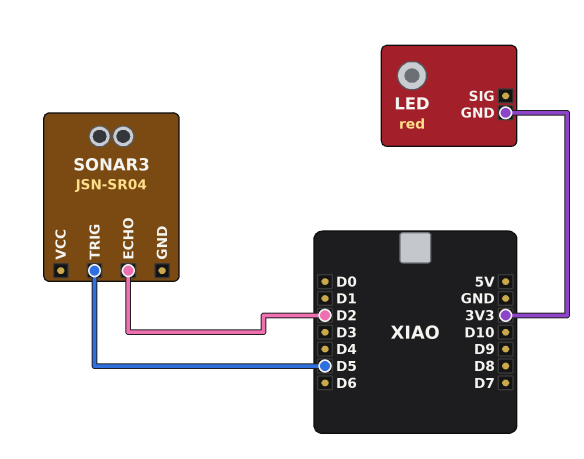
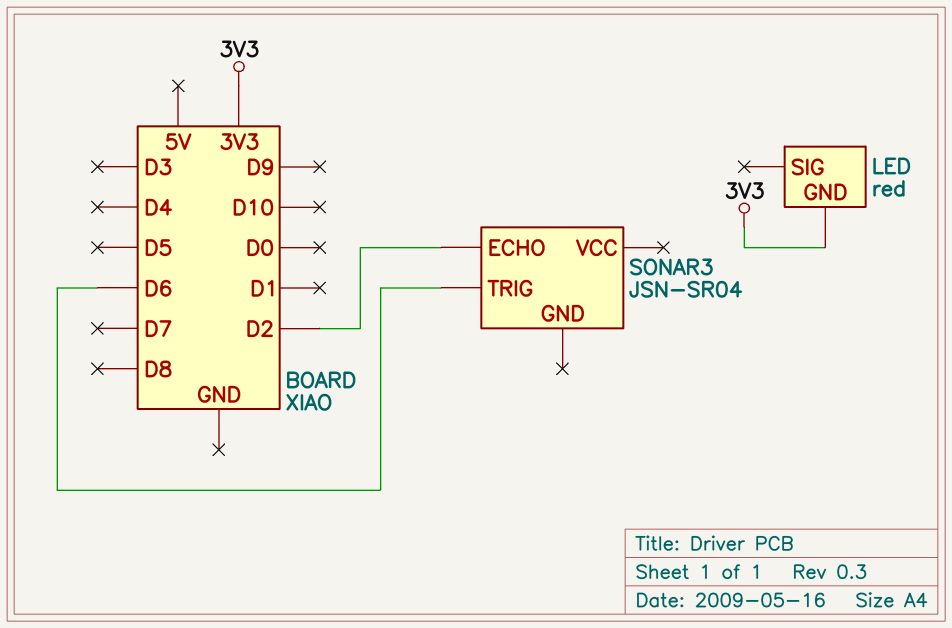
SONAR3 pin TRIG: D5 -> D6

